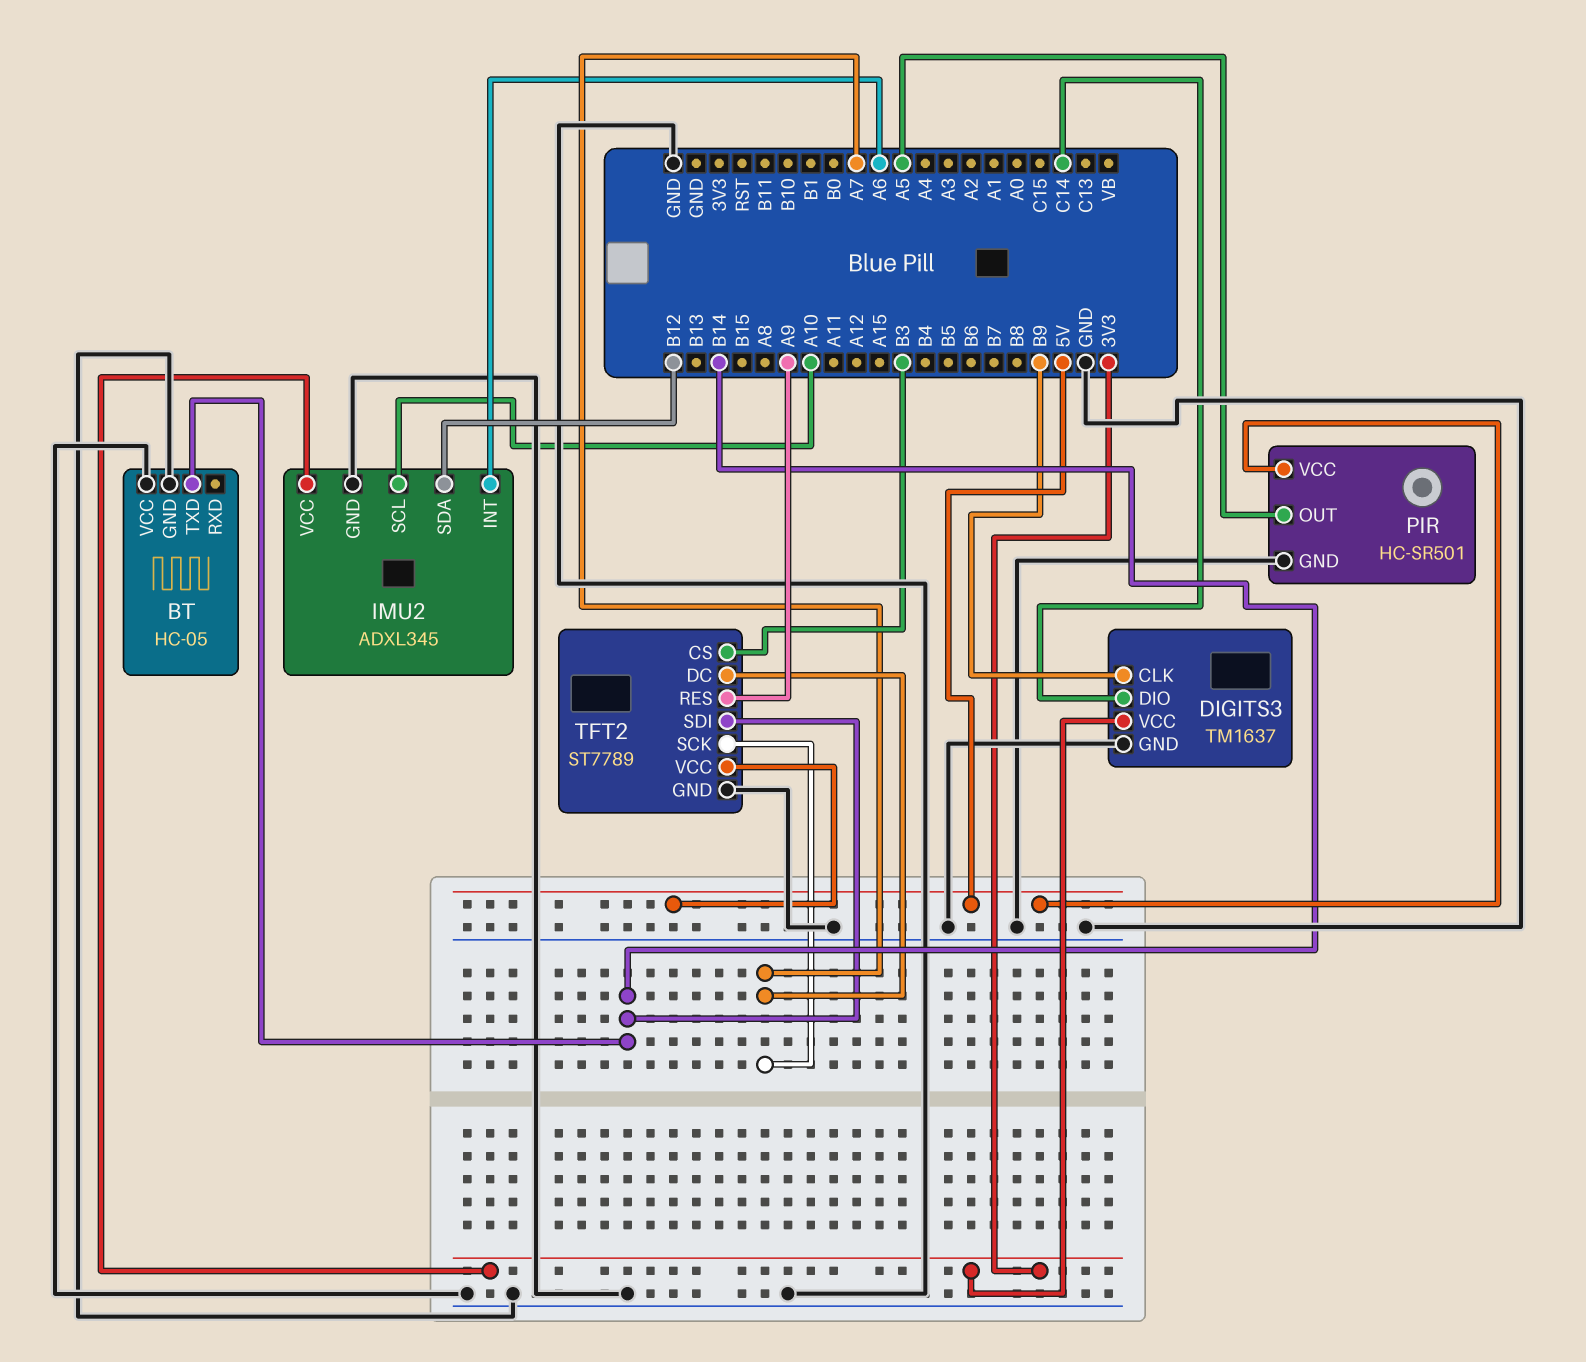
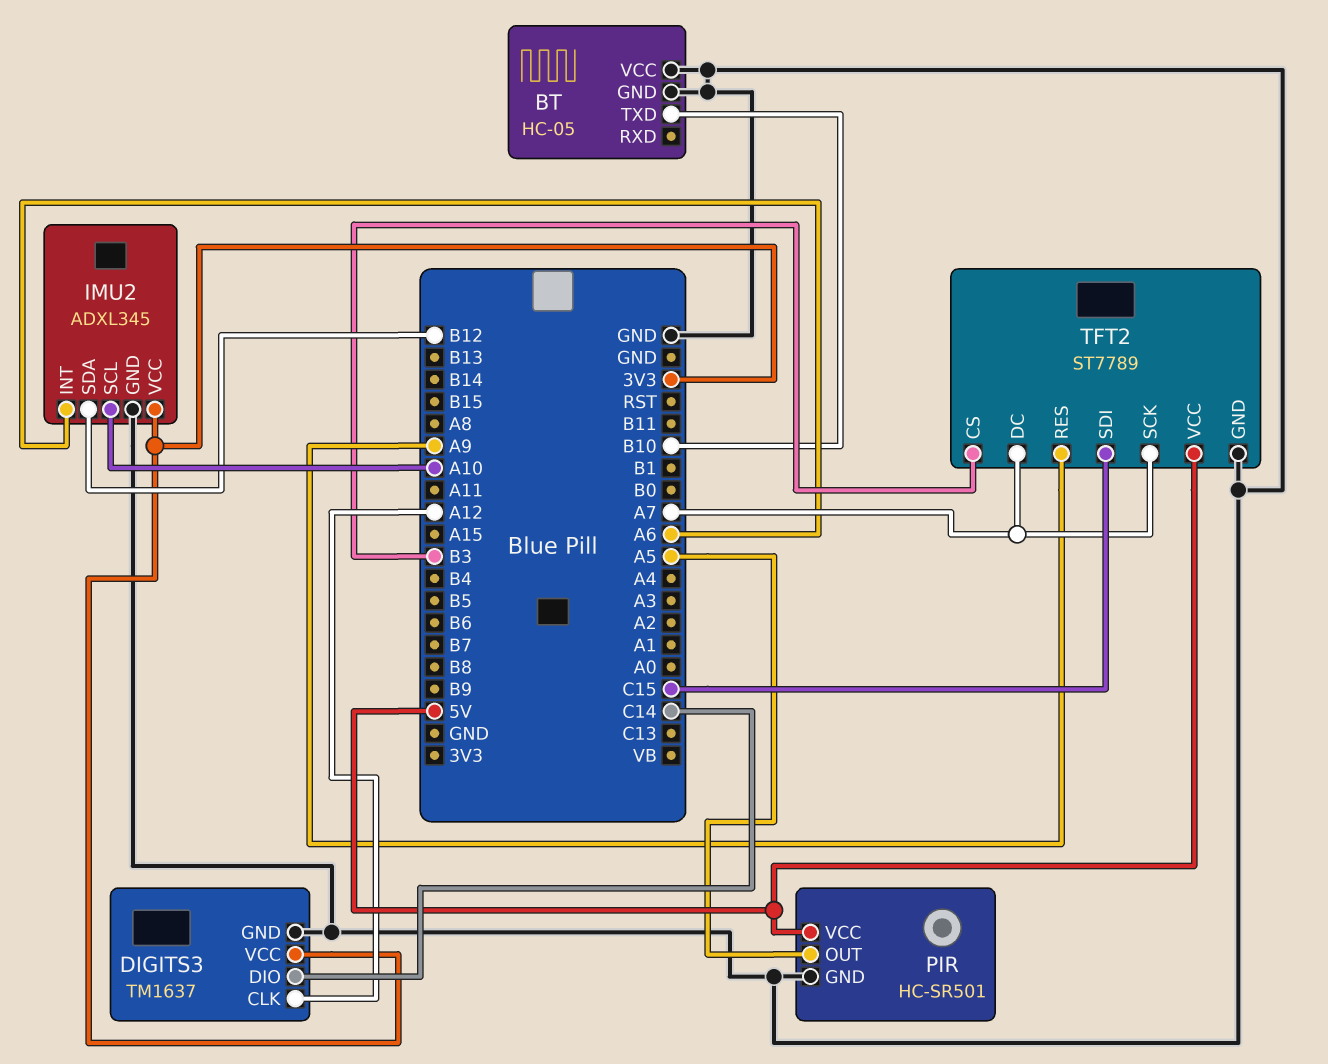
BT pin TXD: B14 -> B10
DIGITS3 pin CLK: B9 -> A12
TFT2 pin SDI: B14 -> C15

